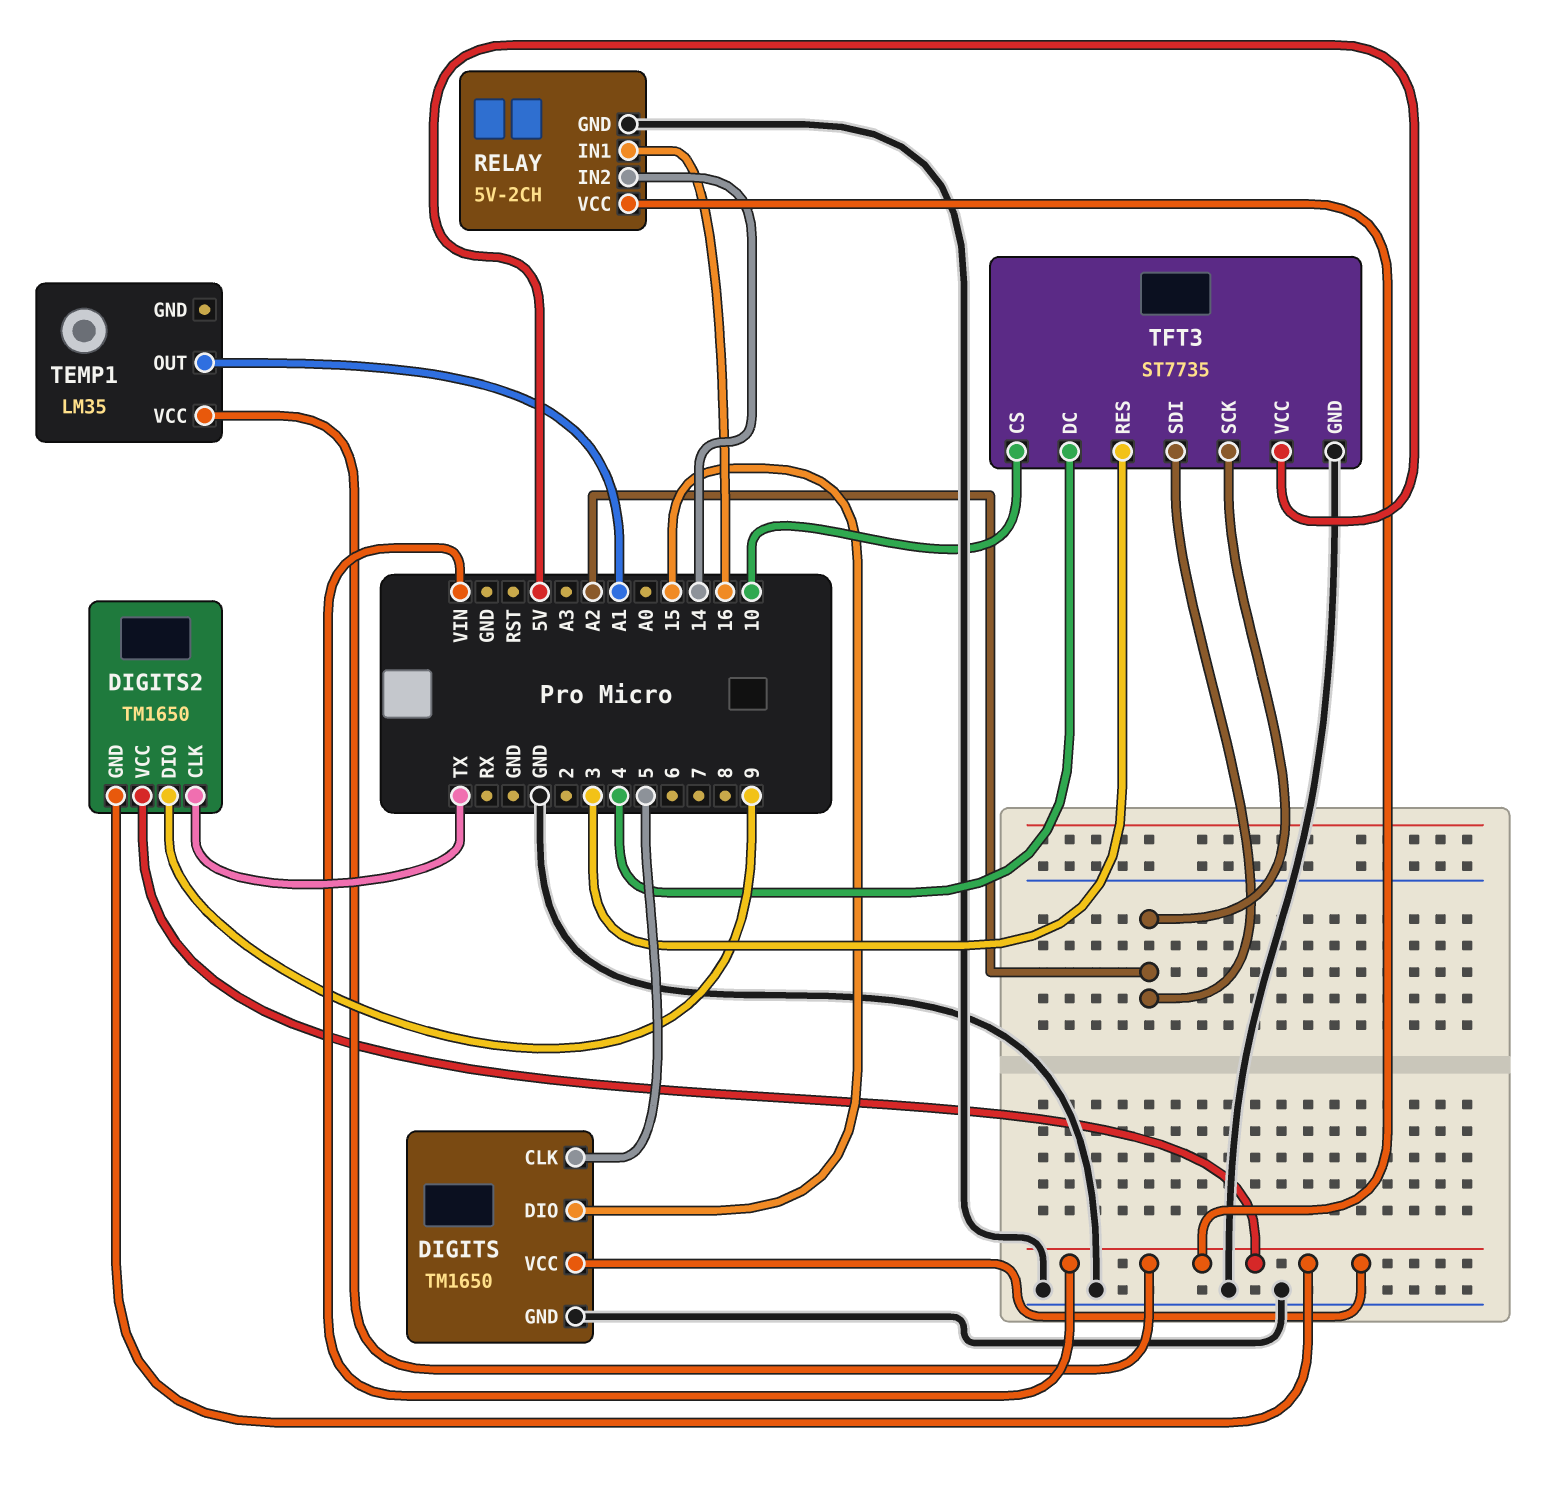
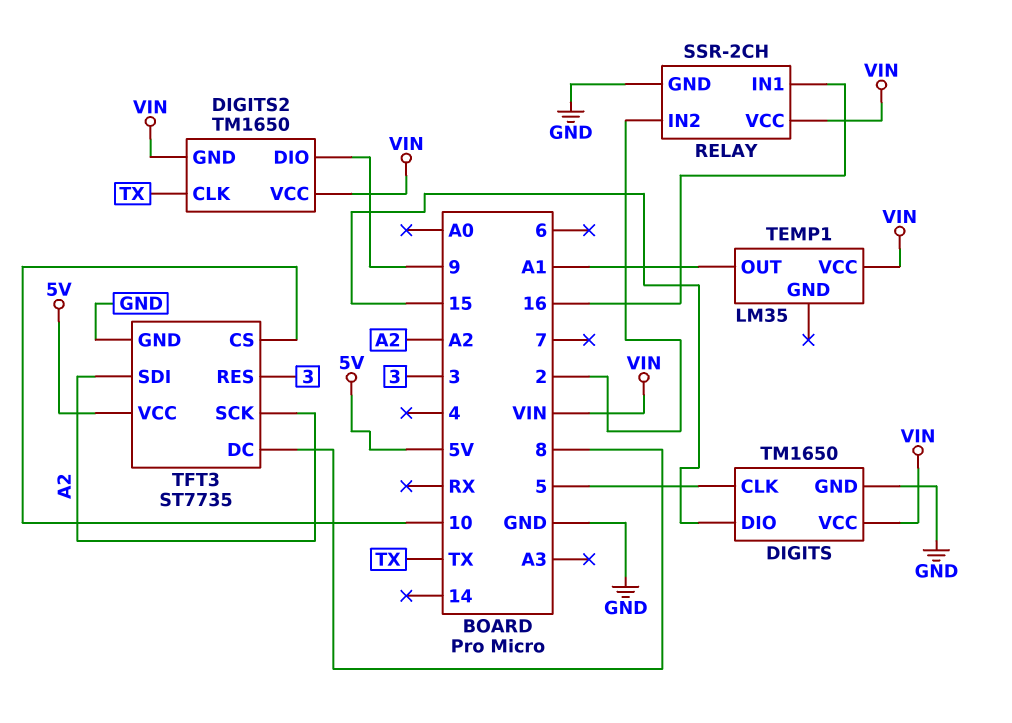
RELAY: 5V-2CH -> SSR-2CH
RELAY pin IN2: 14 -> 2
TFT3 pin DC: 4 -> 8

